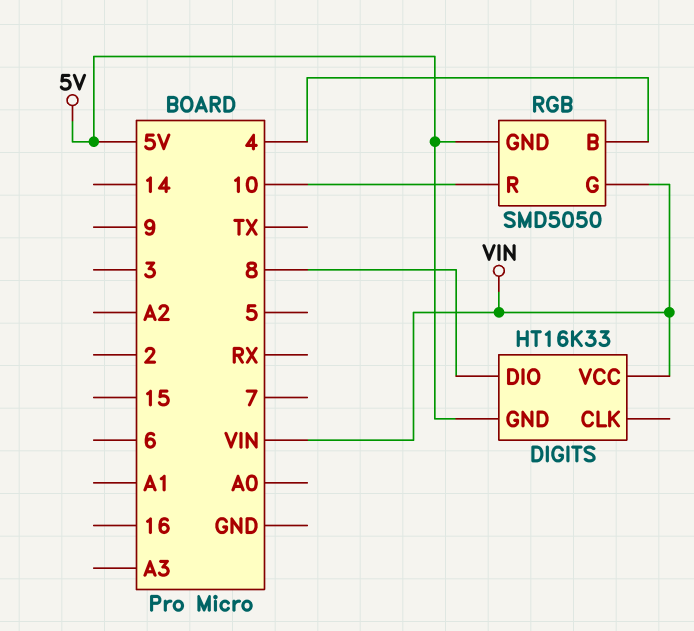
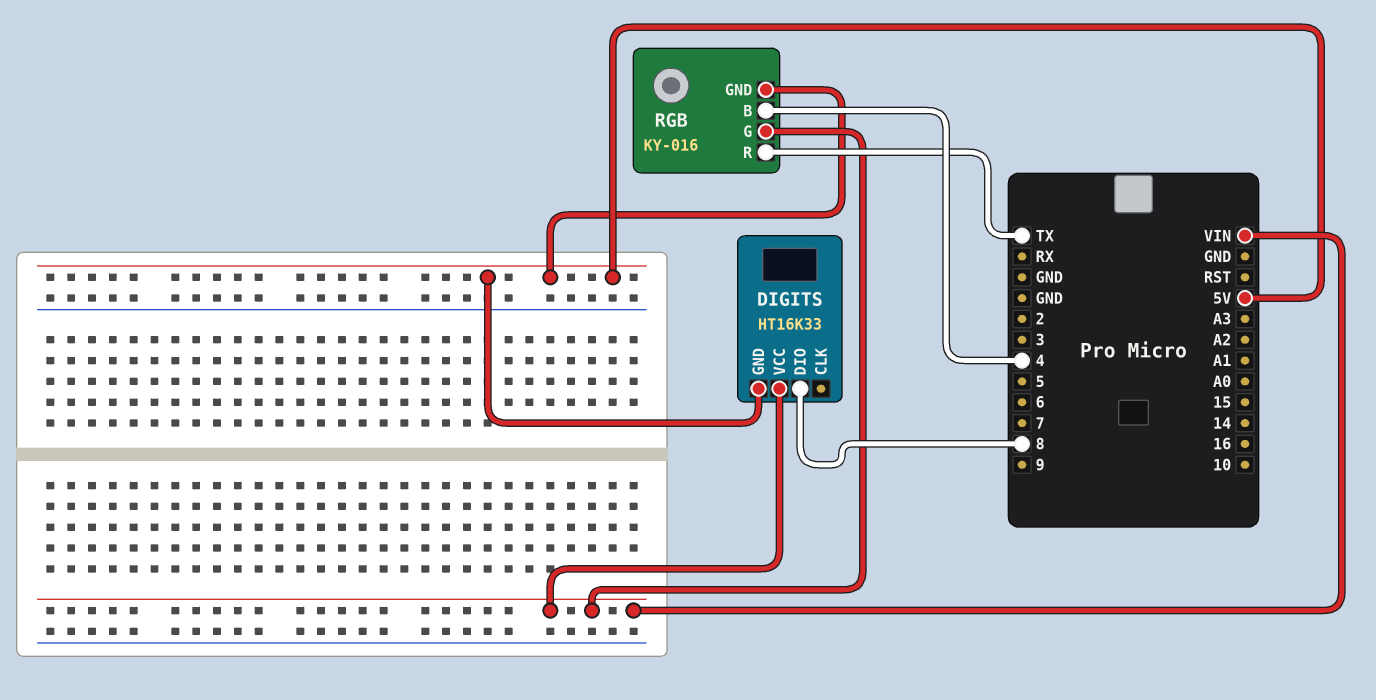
RGB: SMD5050 -> KY-016
RGB pin R: 10 -> TX

